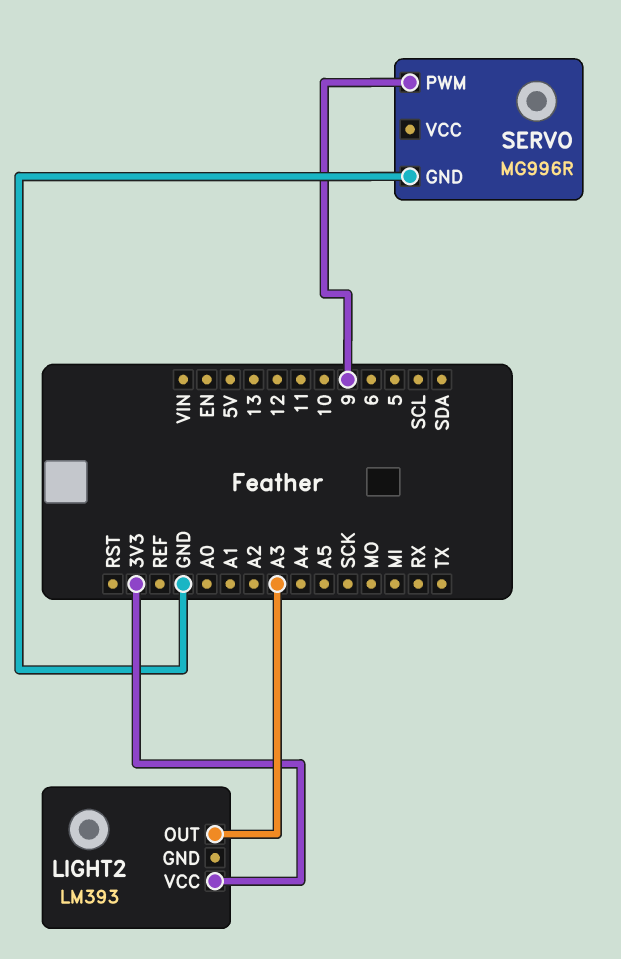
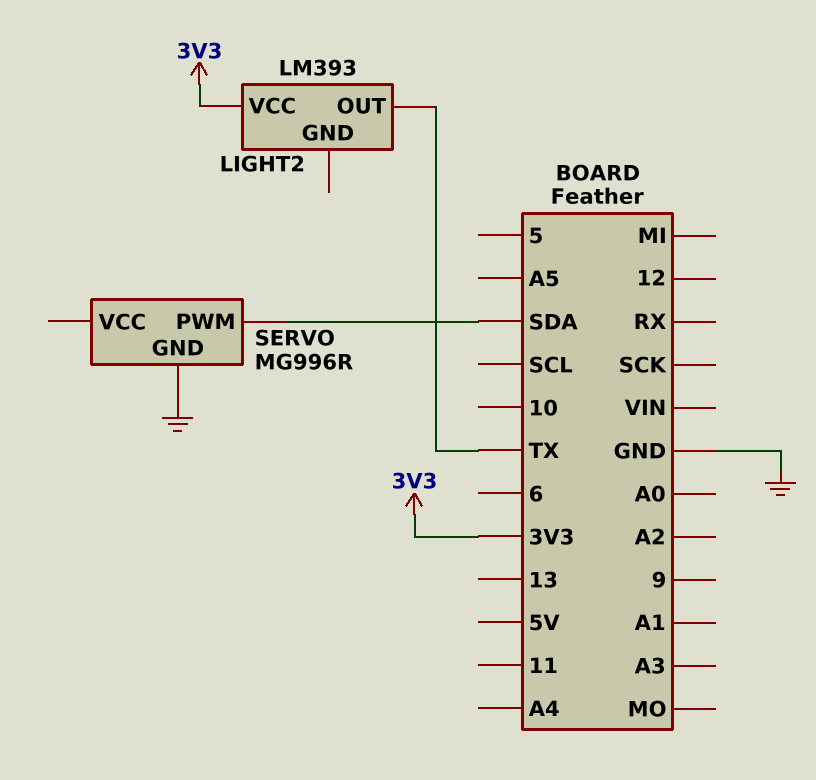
LIGHT2 pin OUT: A3 -> TX
SERVO pin PWM: 9 -> SDA

